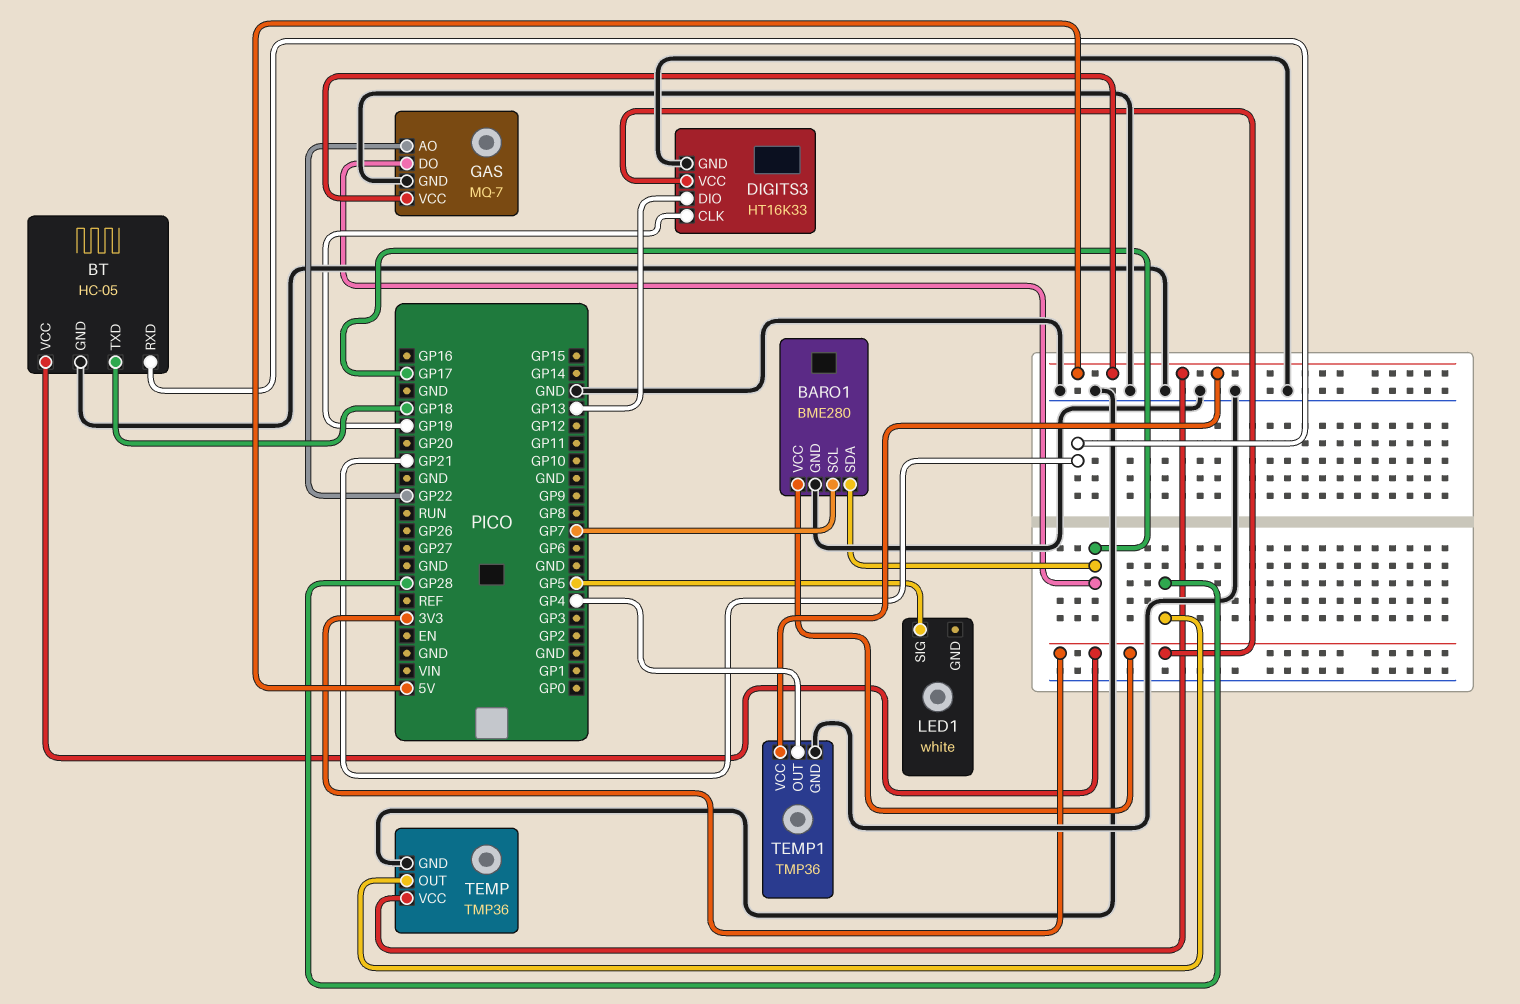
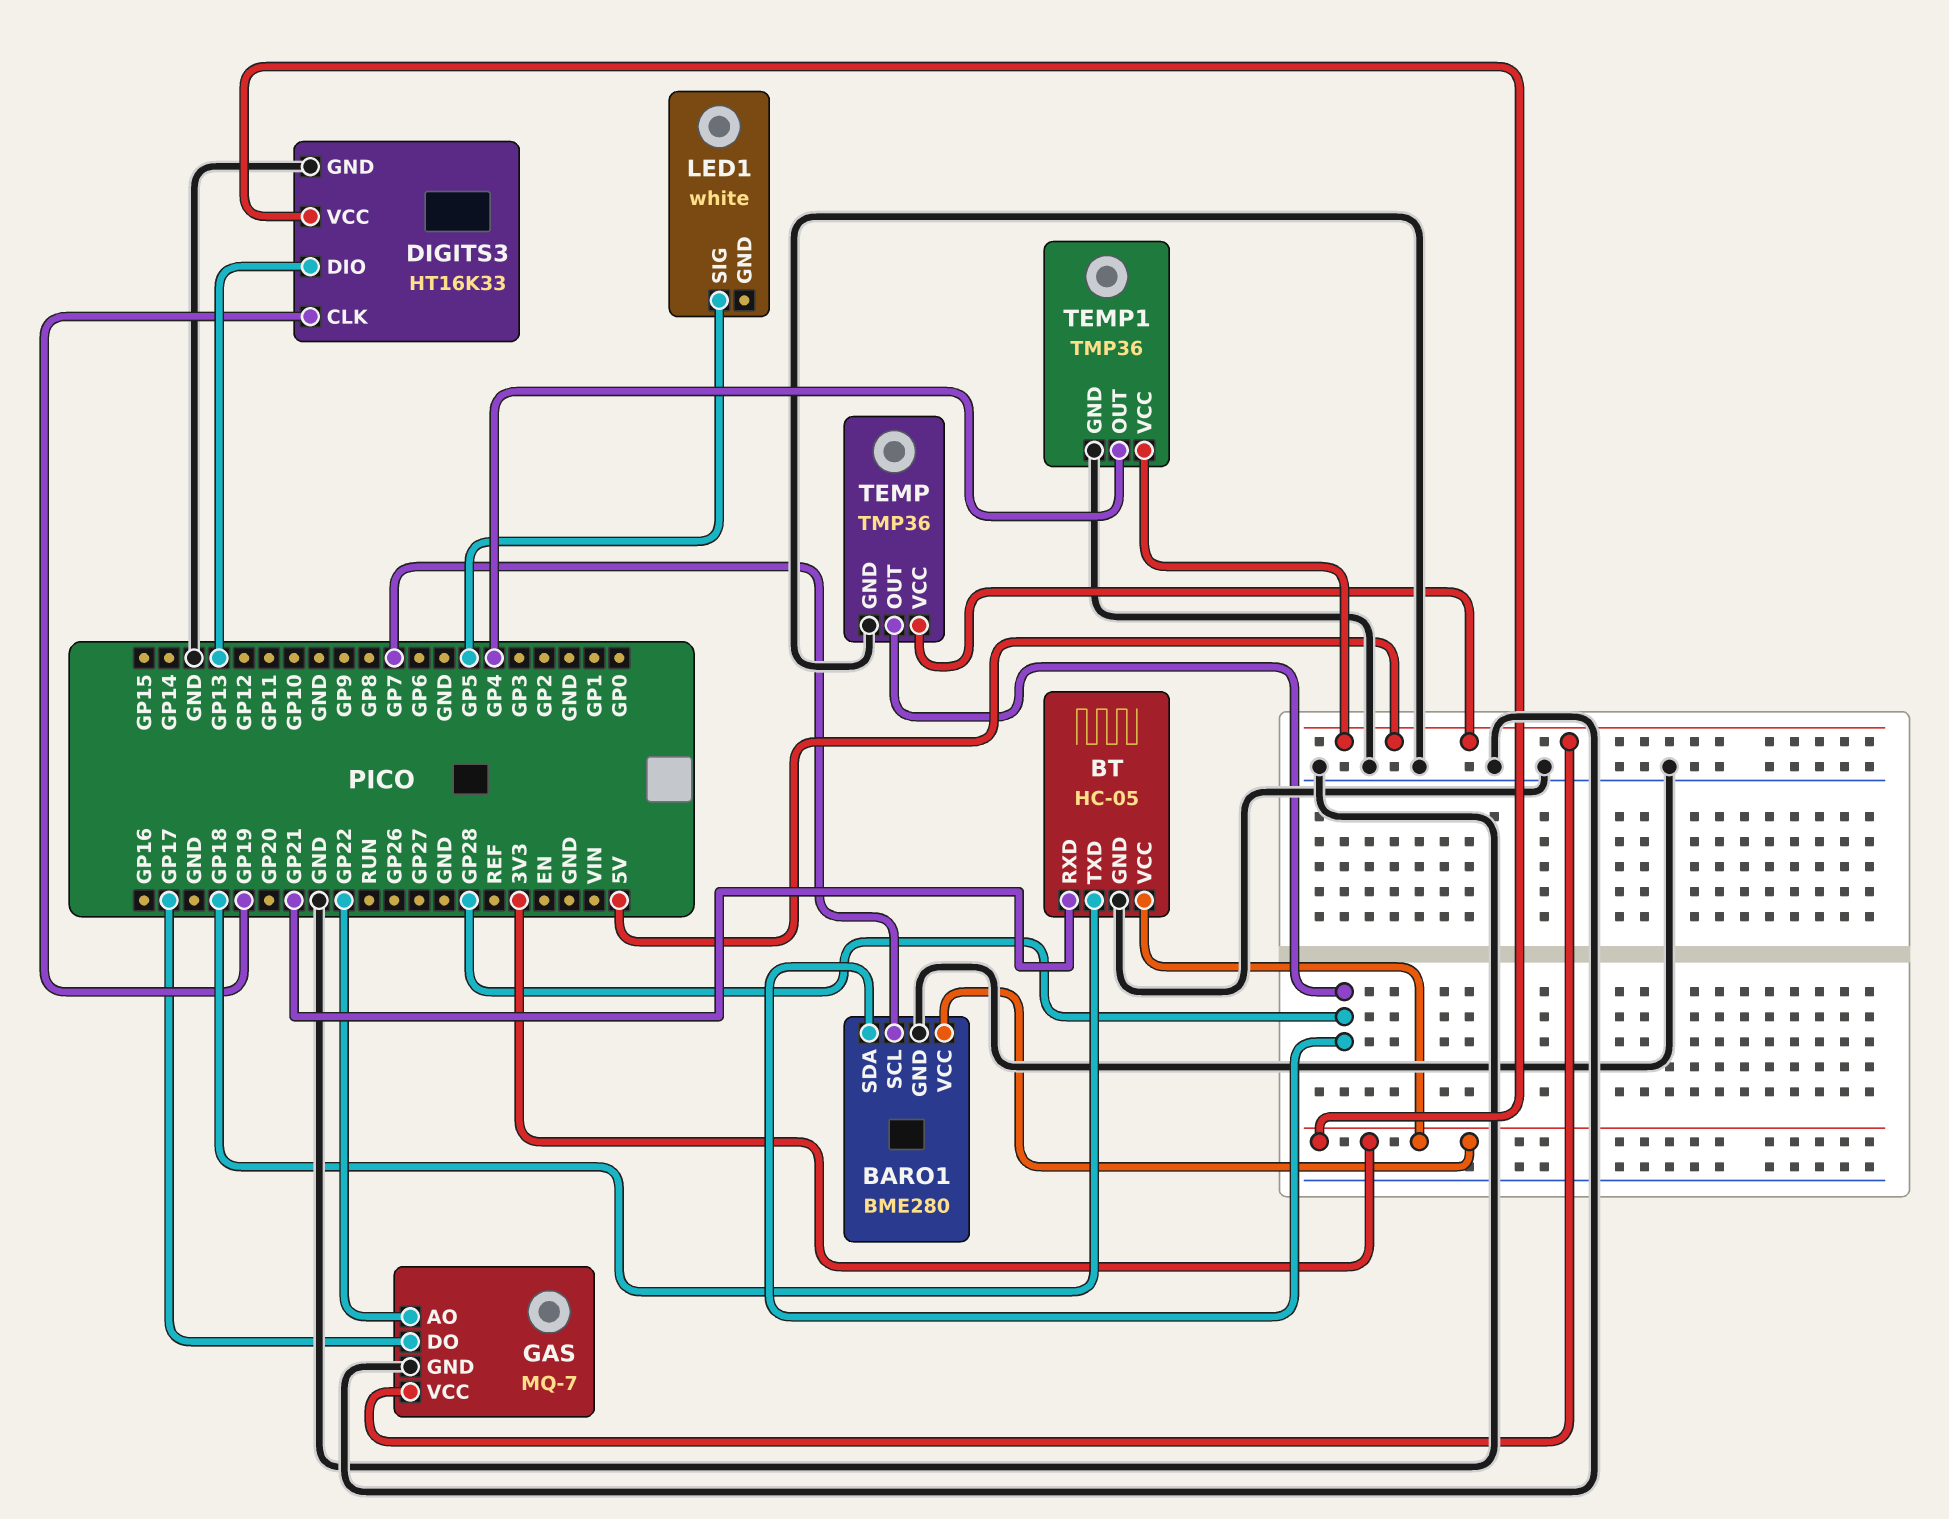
BARO1 pin SDA: GP17 -> GP28

